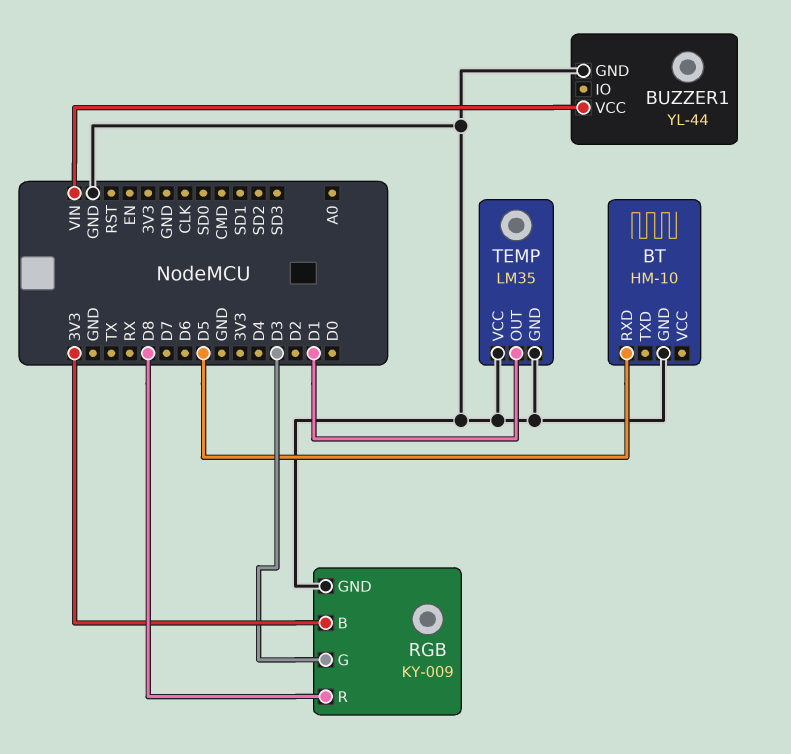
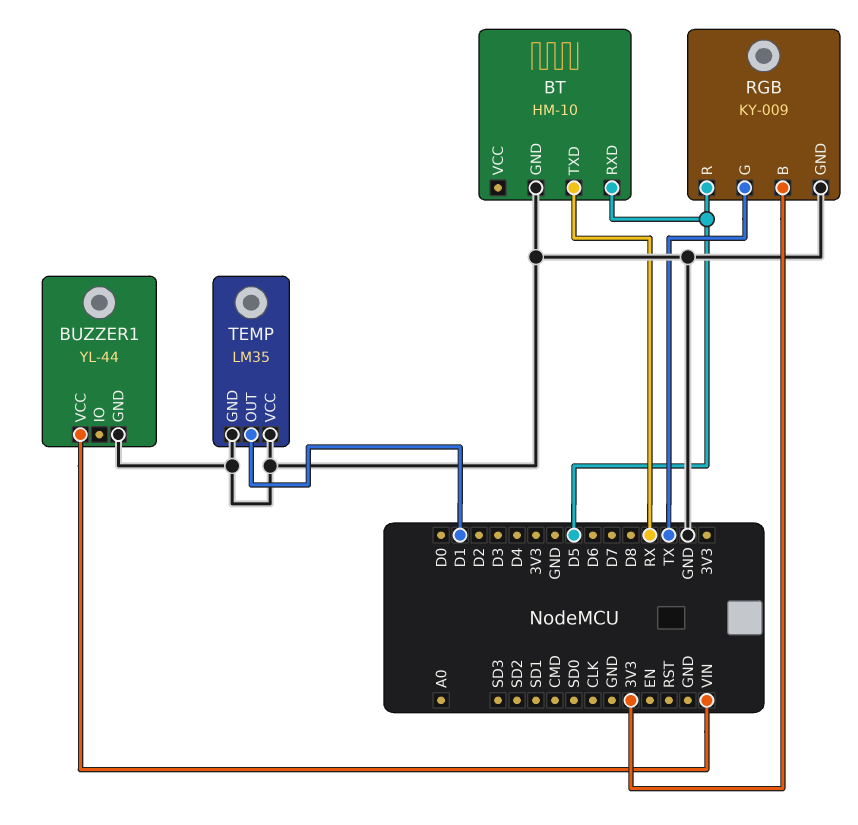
BT pin TXD: none -> RX
RGB pin G: D3 -> TX
RGB pin R: D8 -> D5

